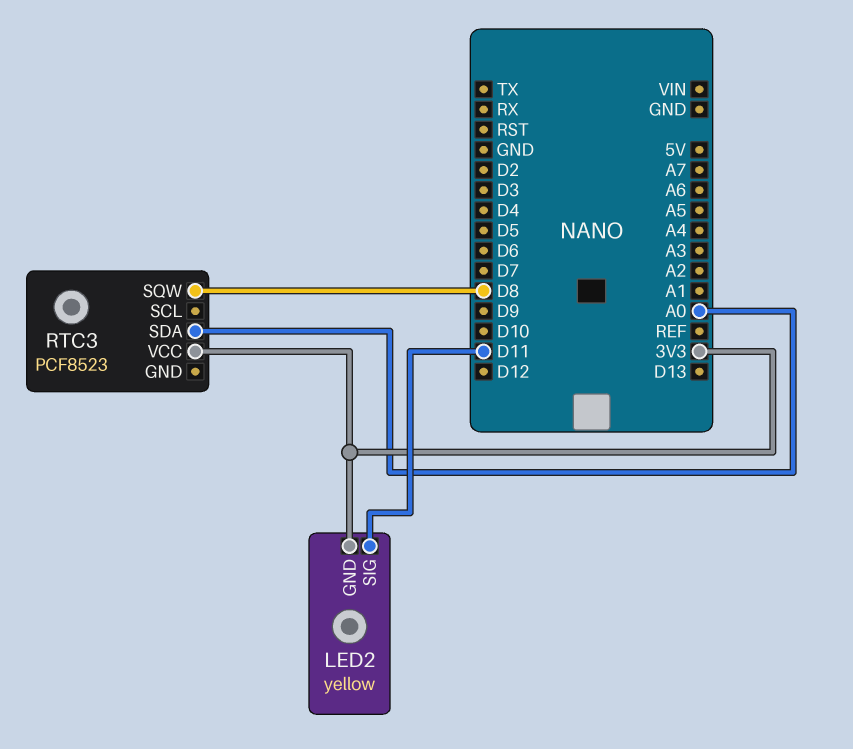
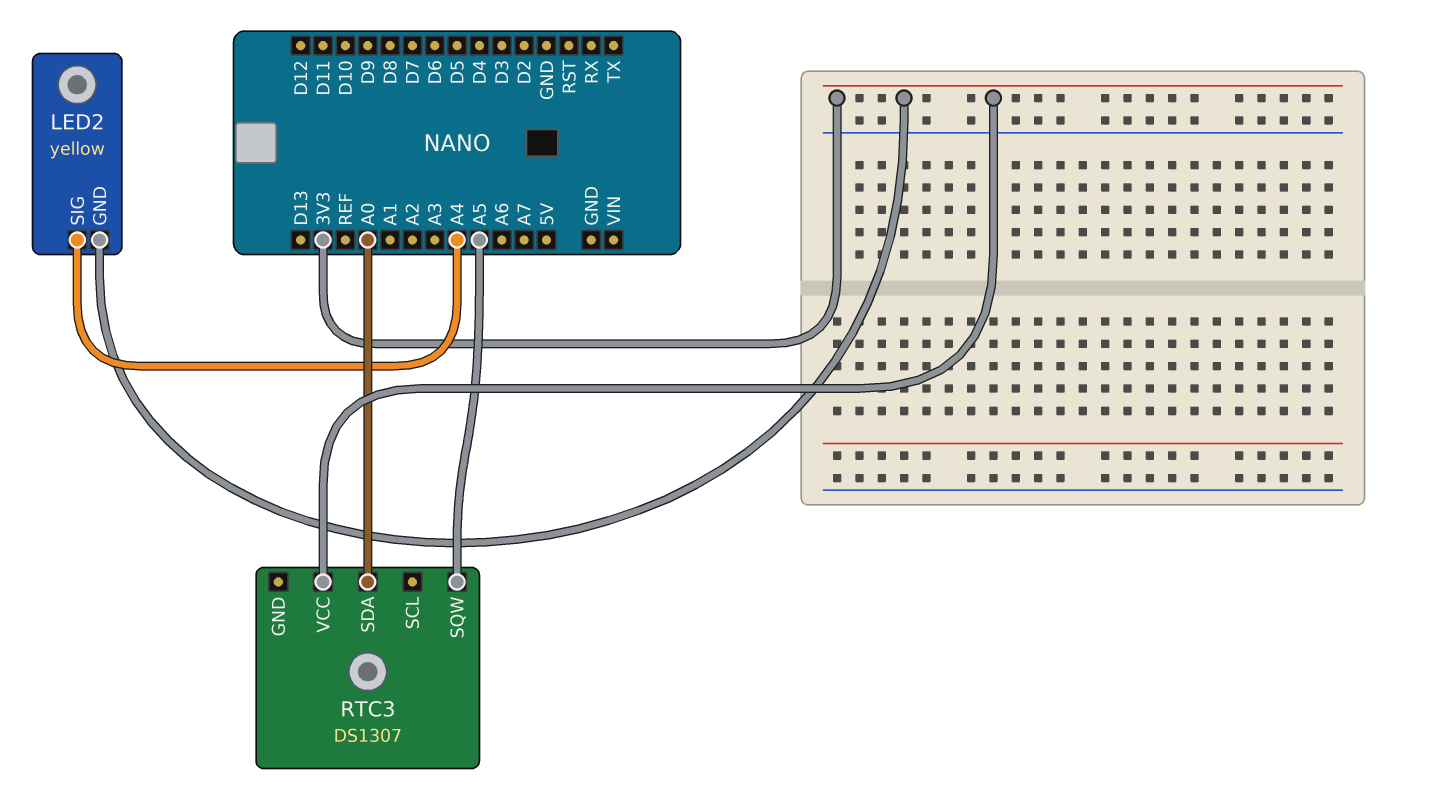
LED2 pin SIG: D11 -> A4
RTC3: PCF8523 -> DS1307
RTC3 pin SQW: D8 -> A5

